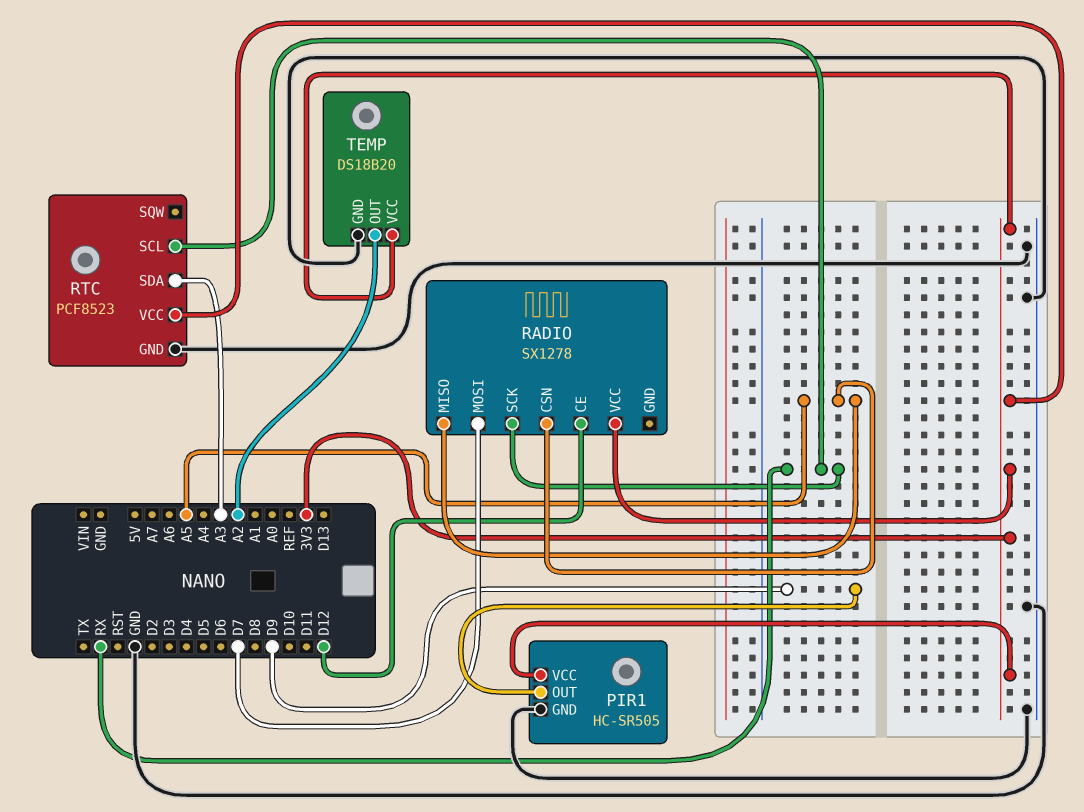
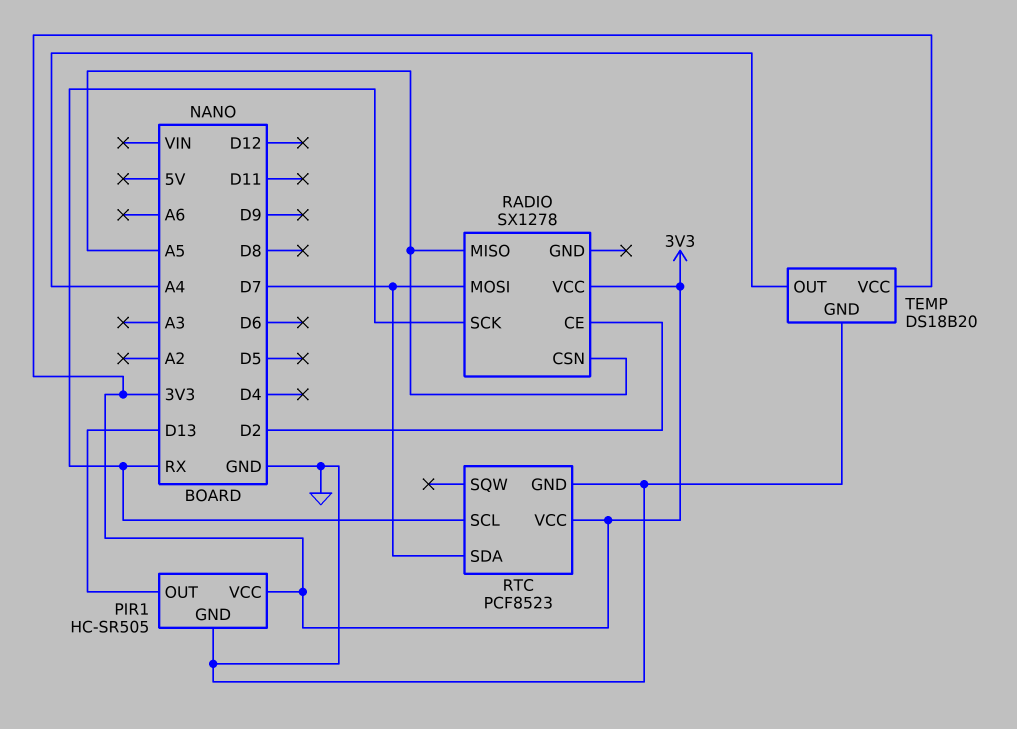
PIR1 pin OUT: D9 -> D13
RADIO pin CE: D12 -> D2
RTC pin SDA: A3 -> D7
TEMP pin OUT: A2 -> A4

